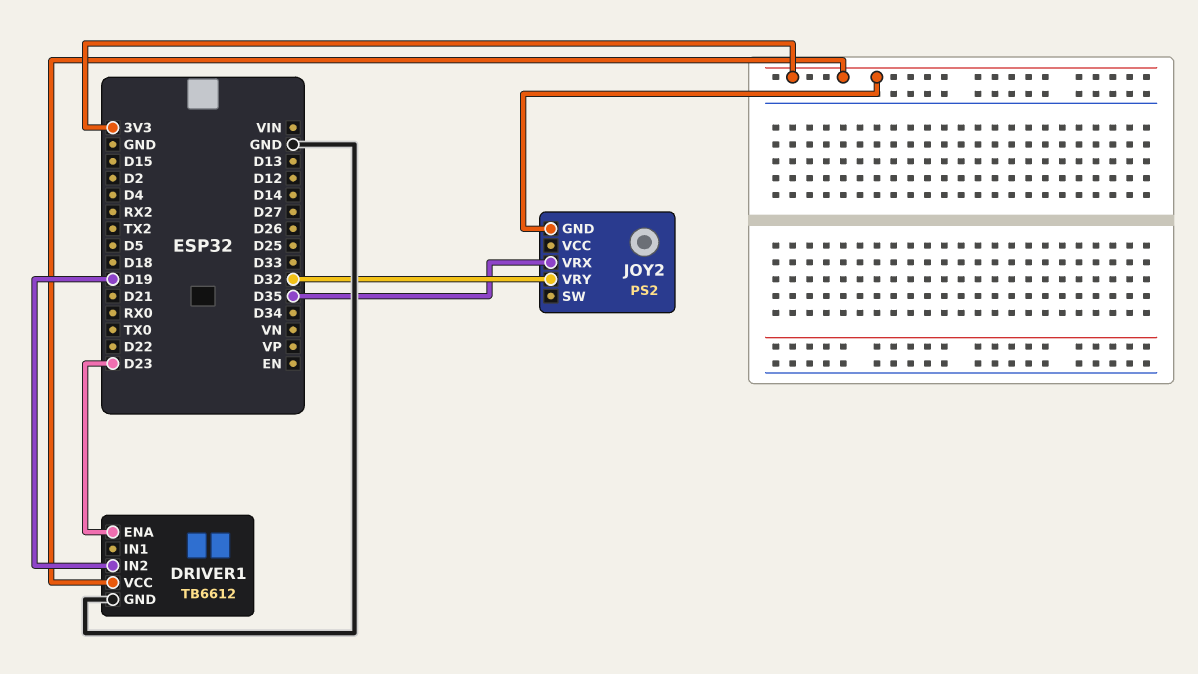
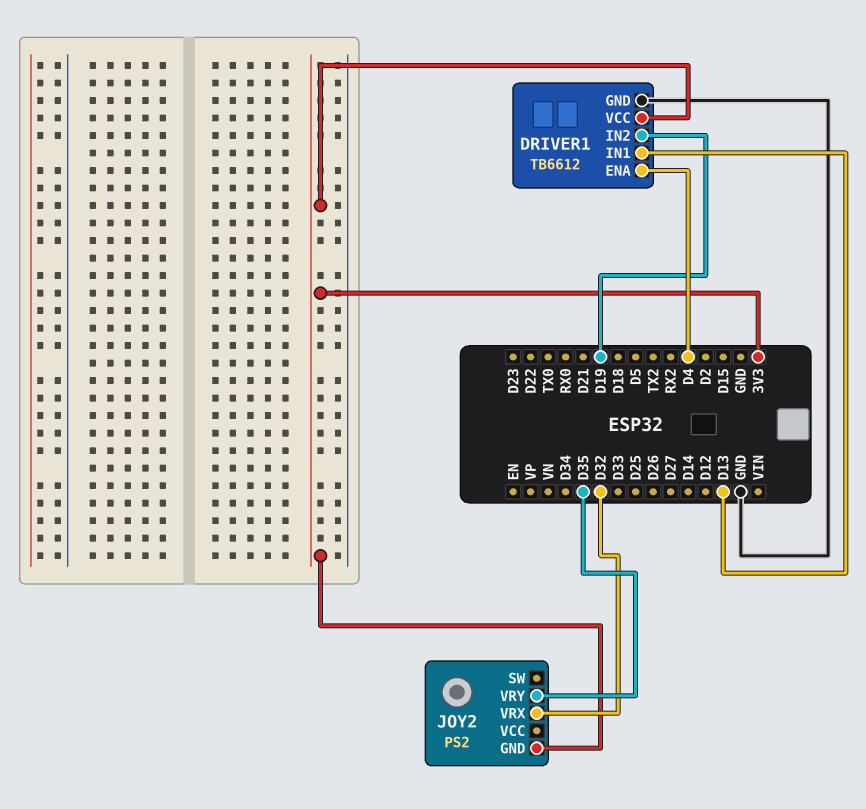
DRIVER1 pin ENA: D23 -> D4
DRIVER1 pin IN1: none -> D13
JOY2 pin VRX: D35 -> D32
JOY2 pin VRY: D32 -> D35

